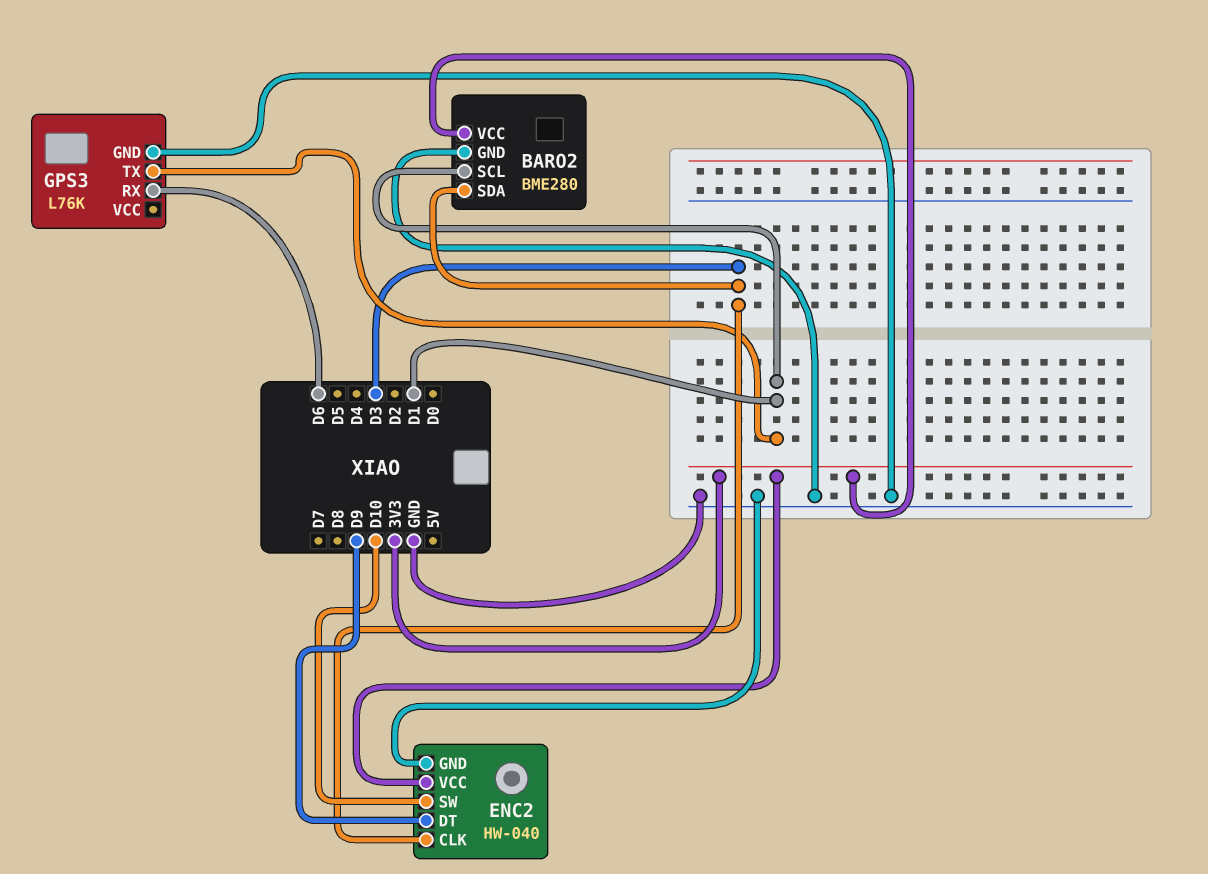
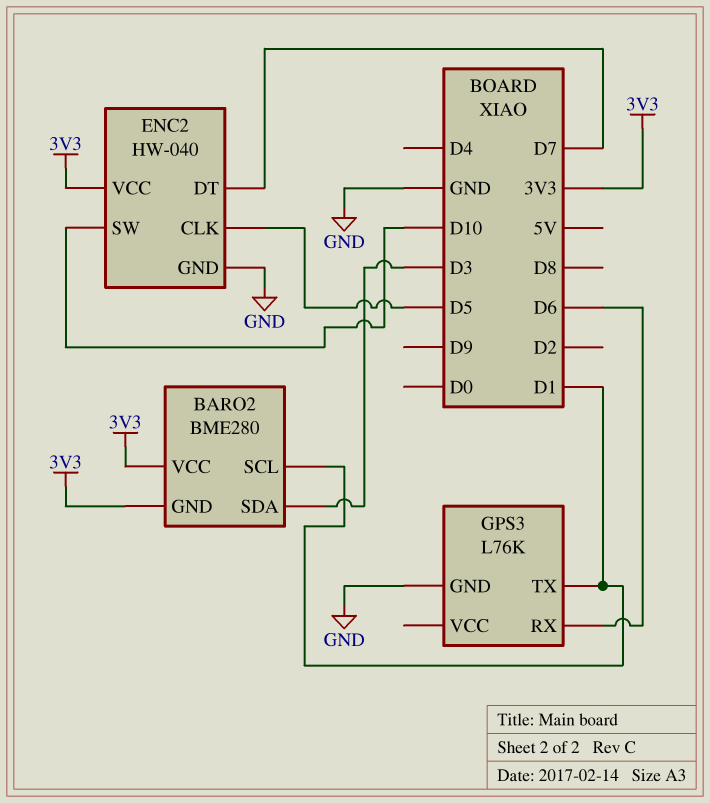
BARO2 pin GND: GND -> 3V3
ENC2 pin CLK: D3 -> D5
ENC2 pin DT: D9 -> D7

